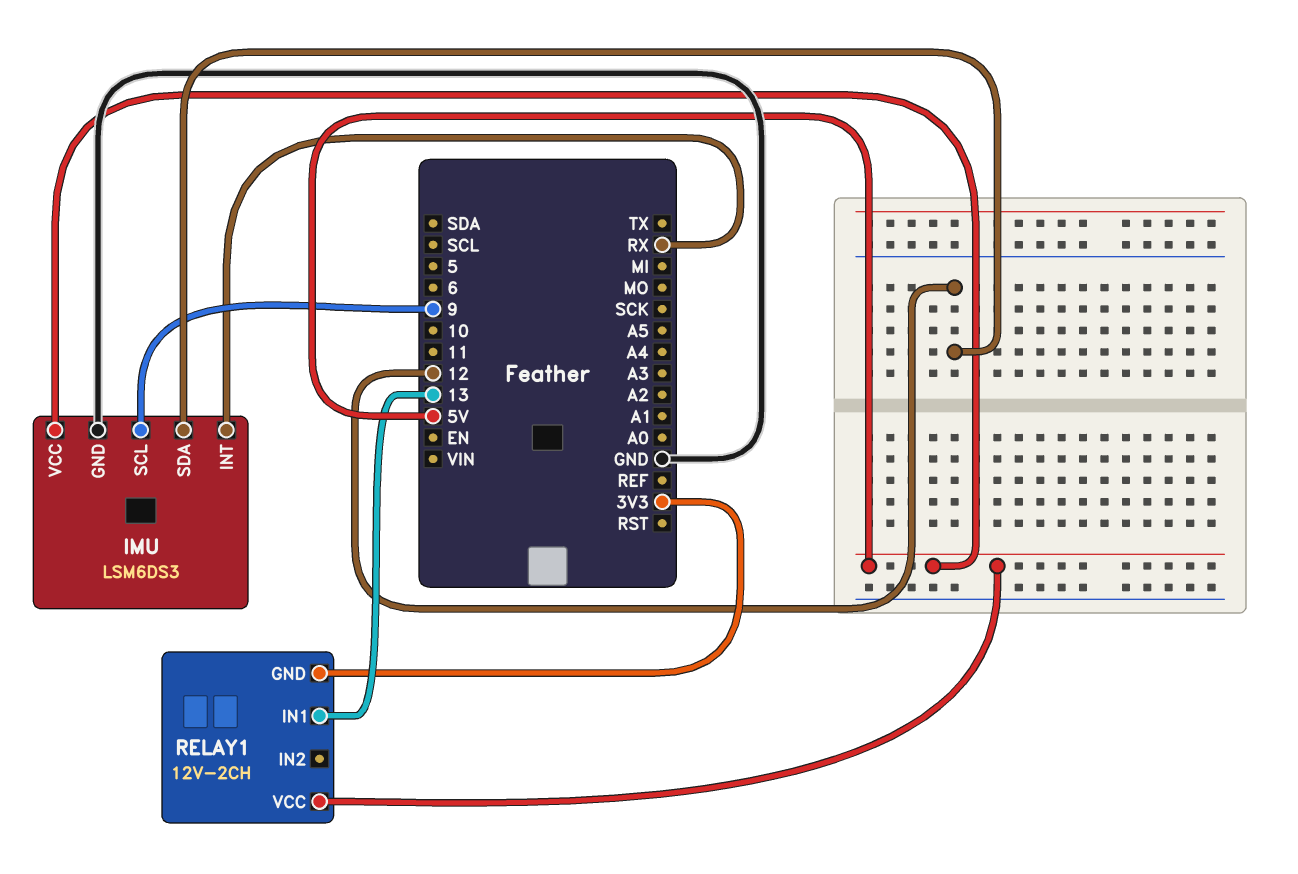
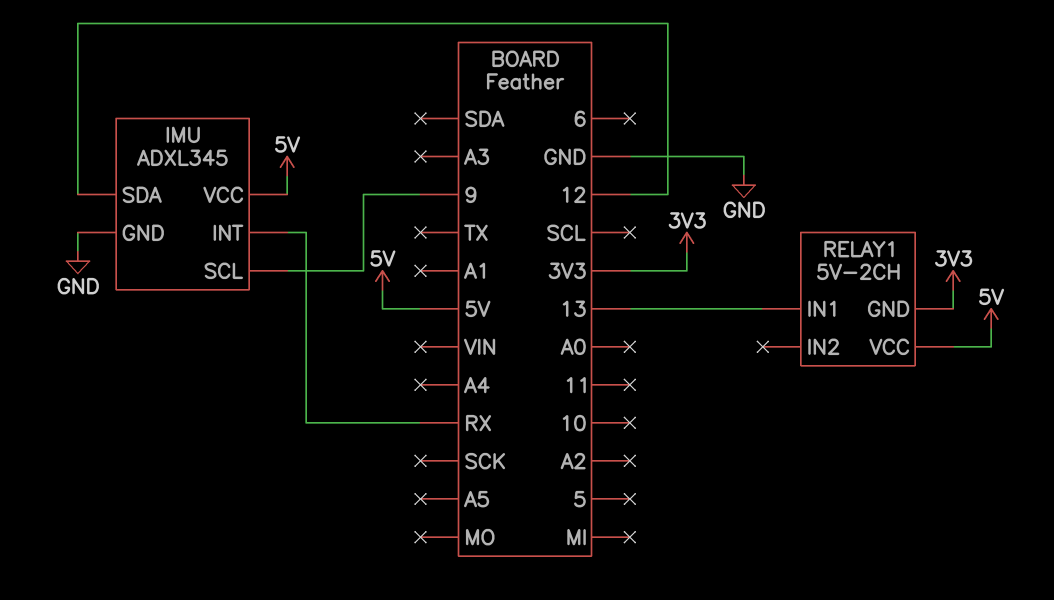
IMU: LSM6DS3 -> ADXL345
RELAY1: 12V-2CH -> 5V-2CH

